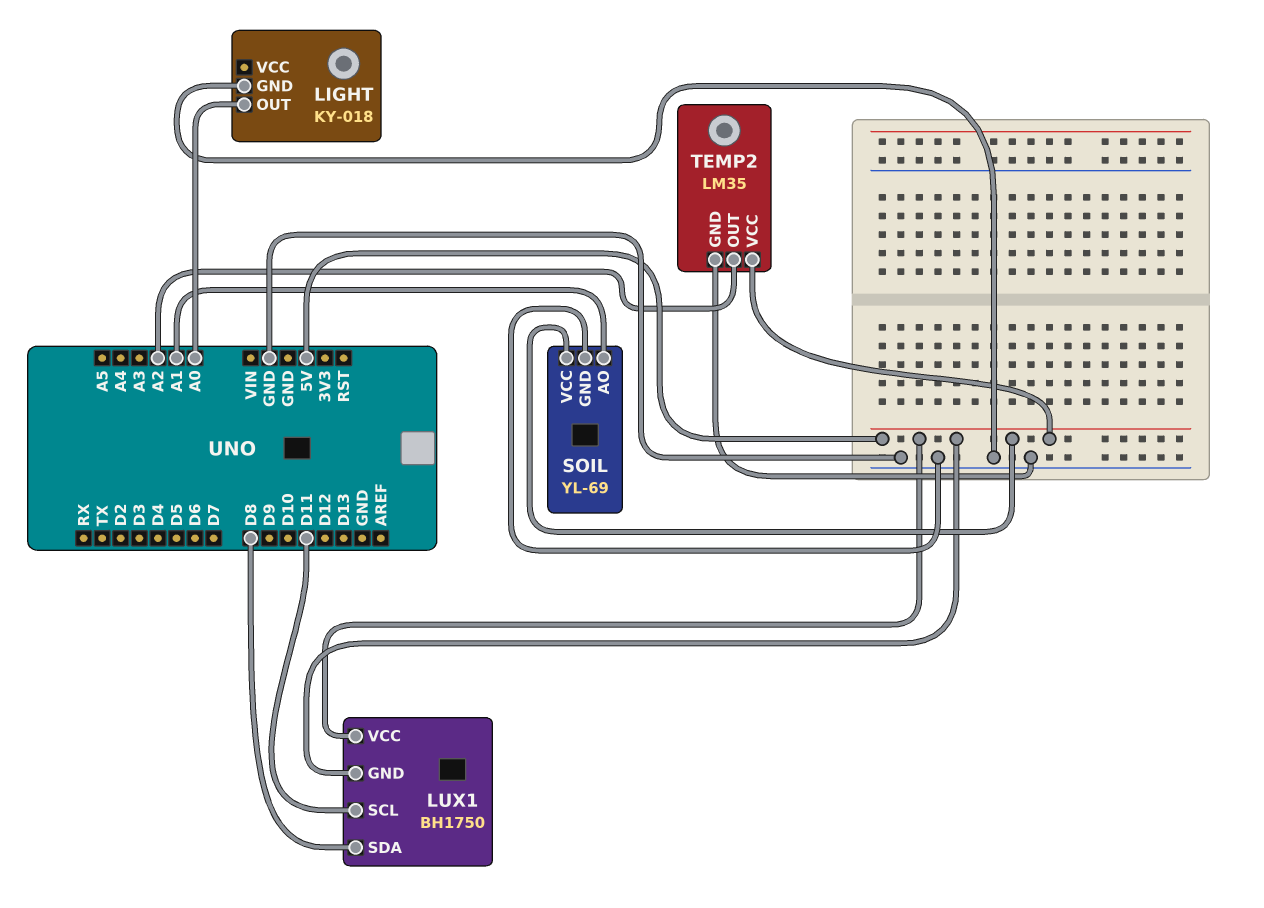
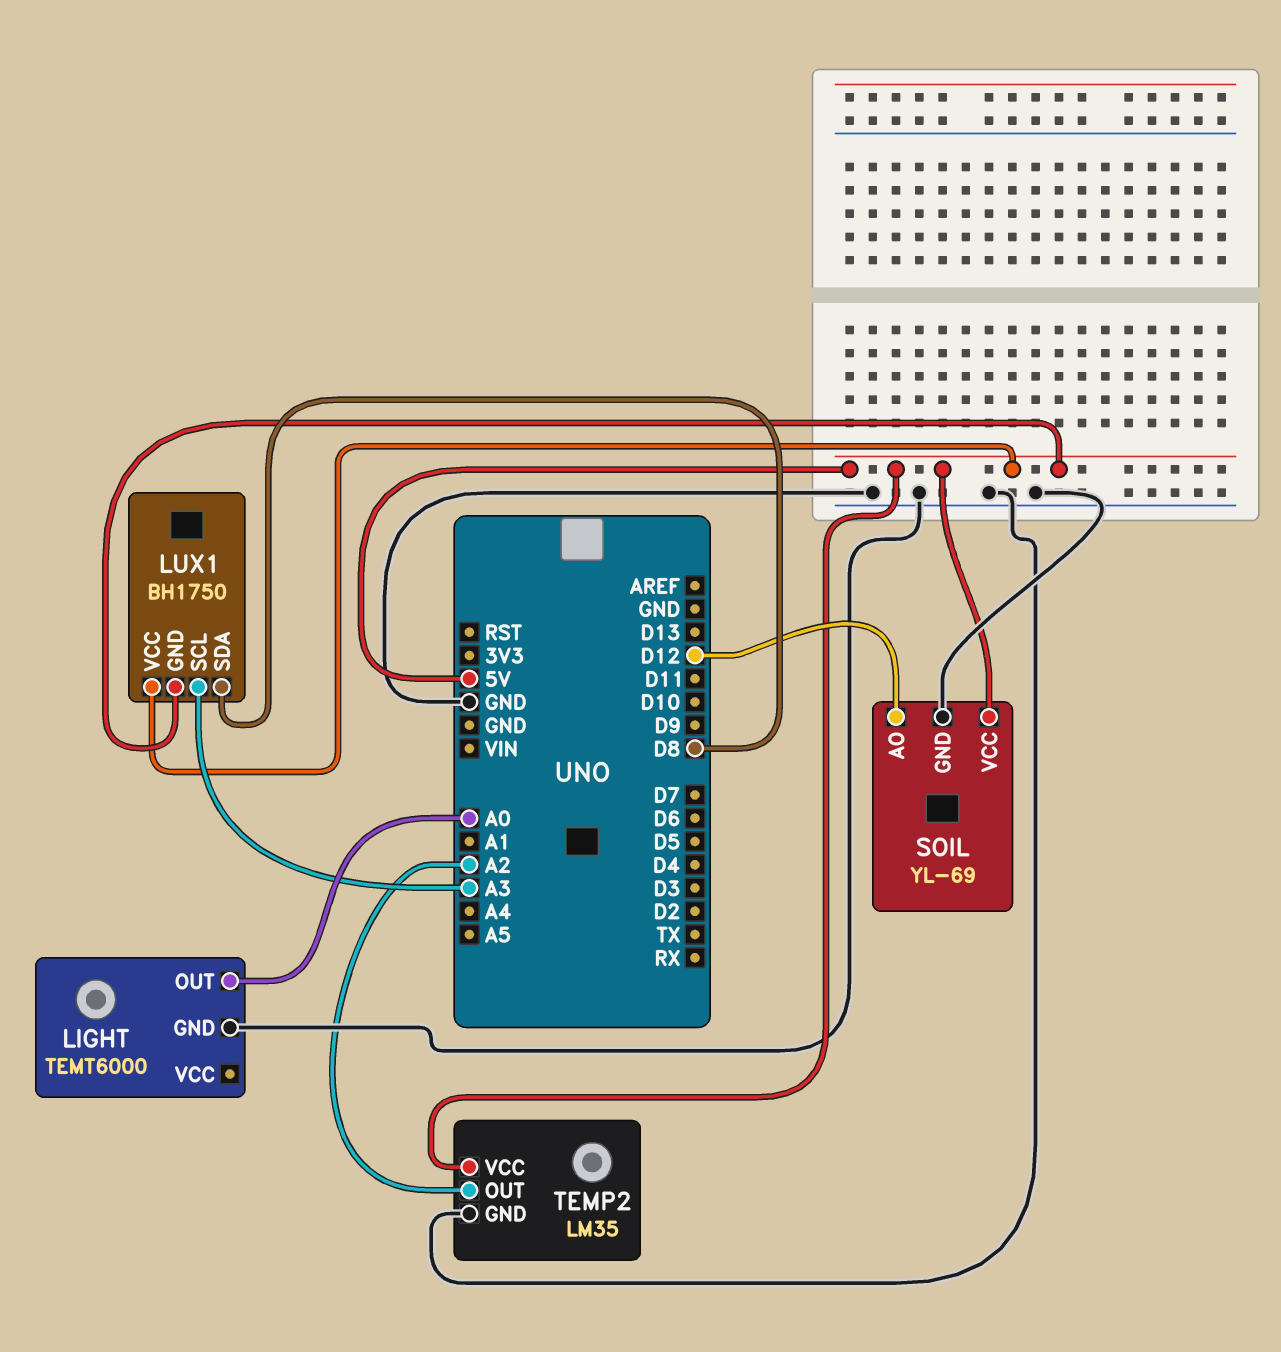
LIGHT: KY-018 -> TEMT6000
LUX1 pin SCL: D11 -> A3
SOIL pin AO: A1 -> D12

